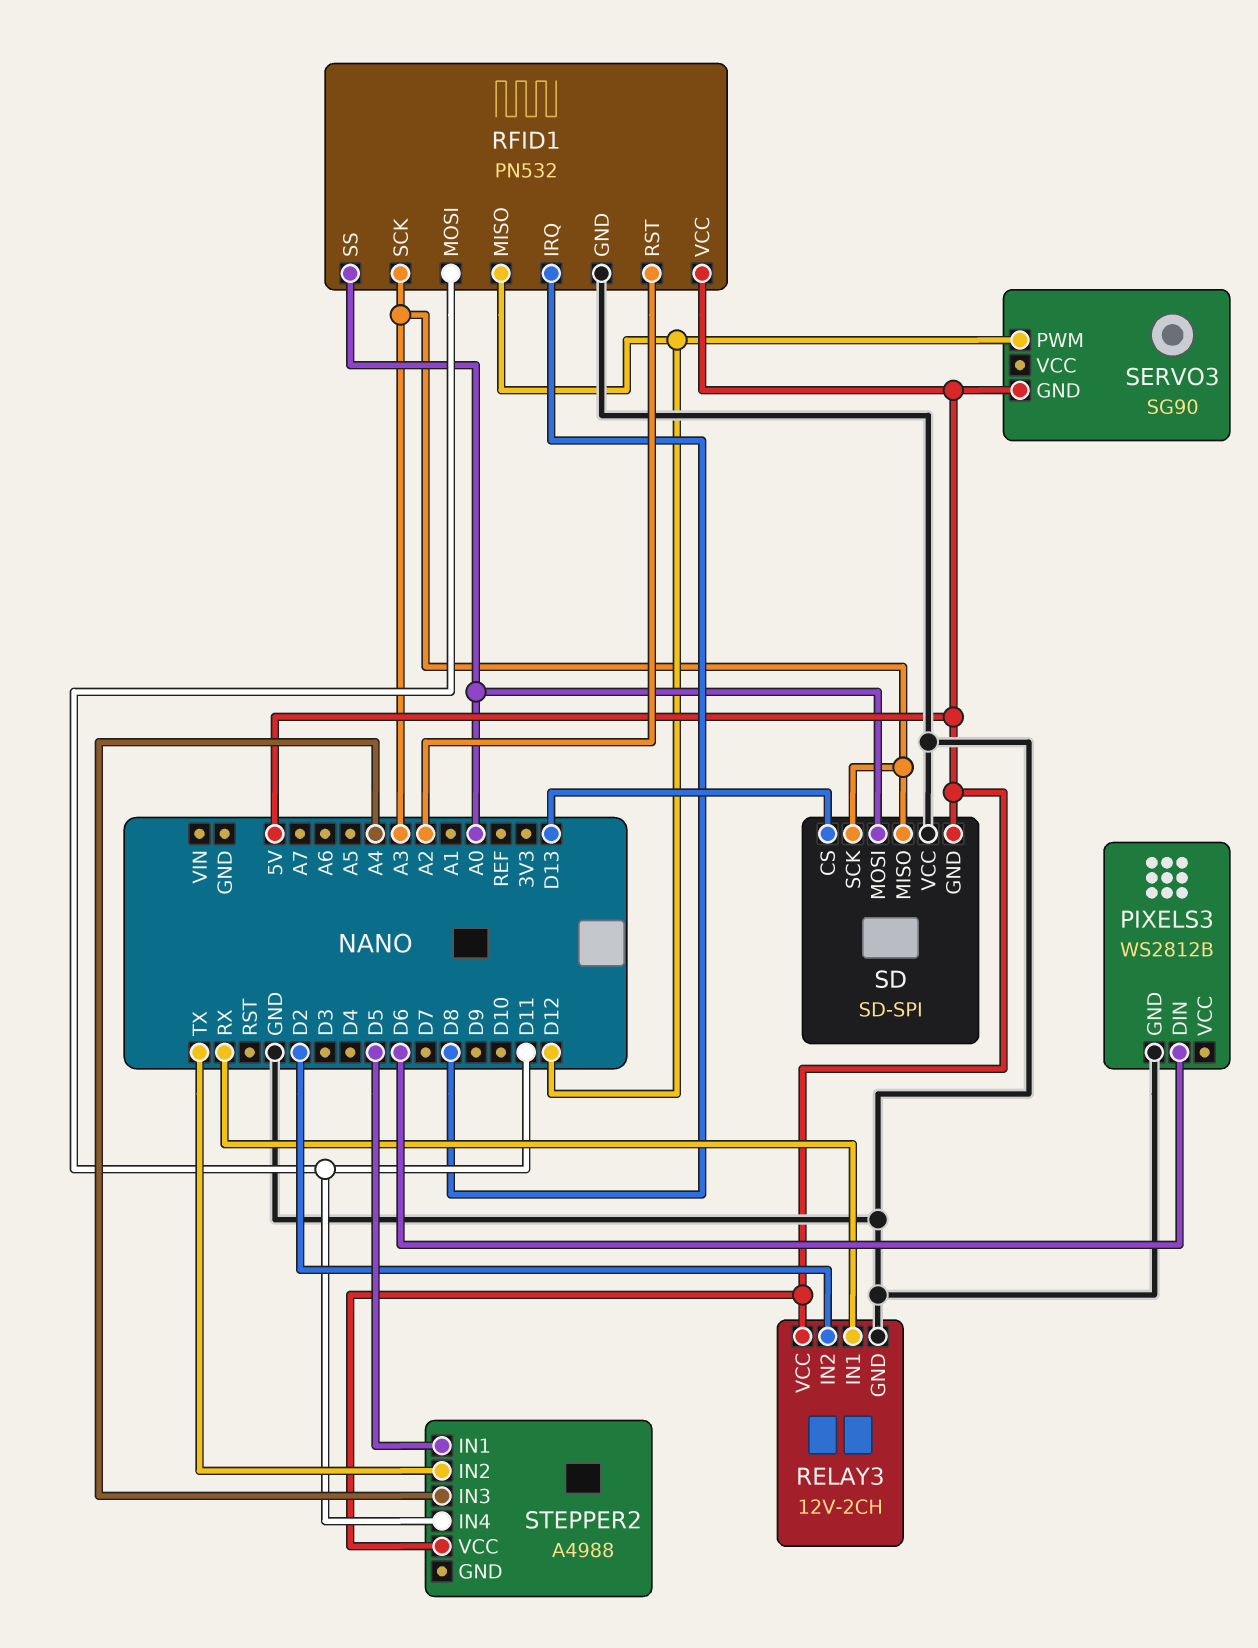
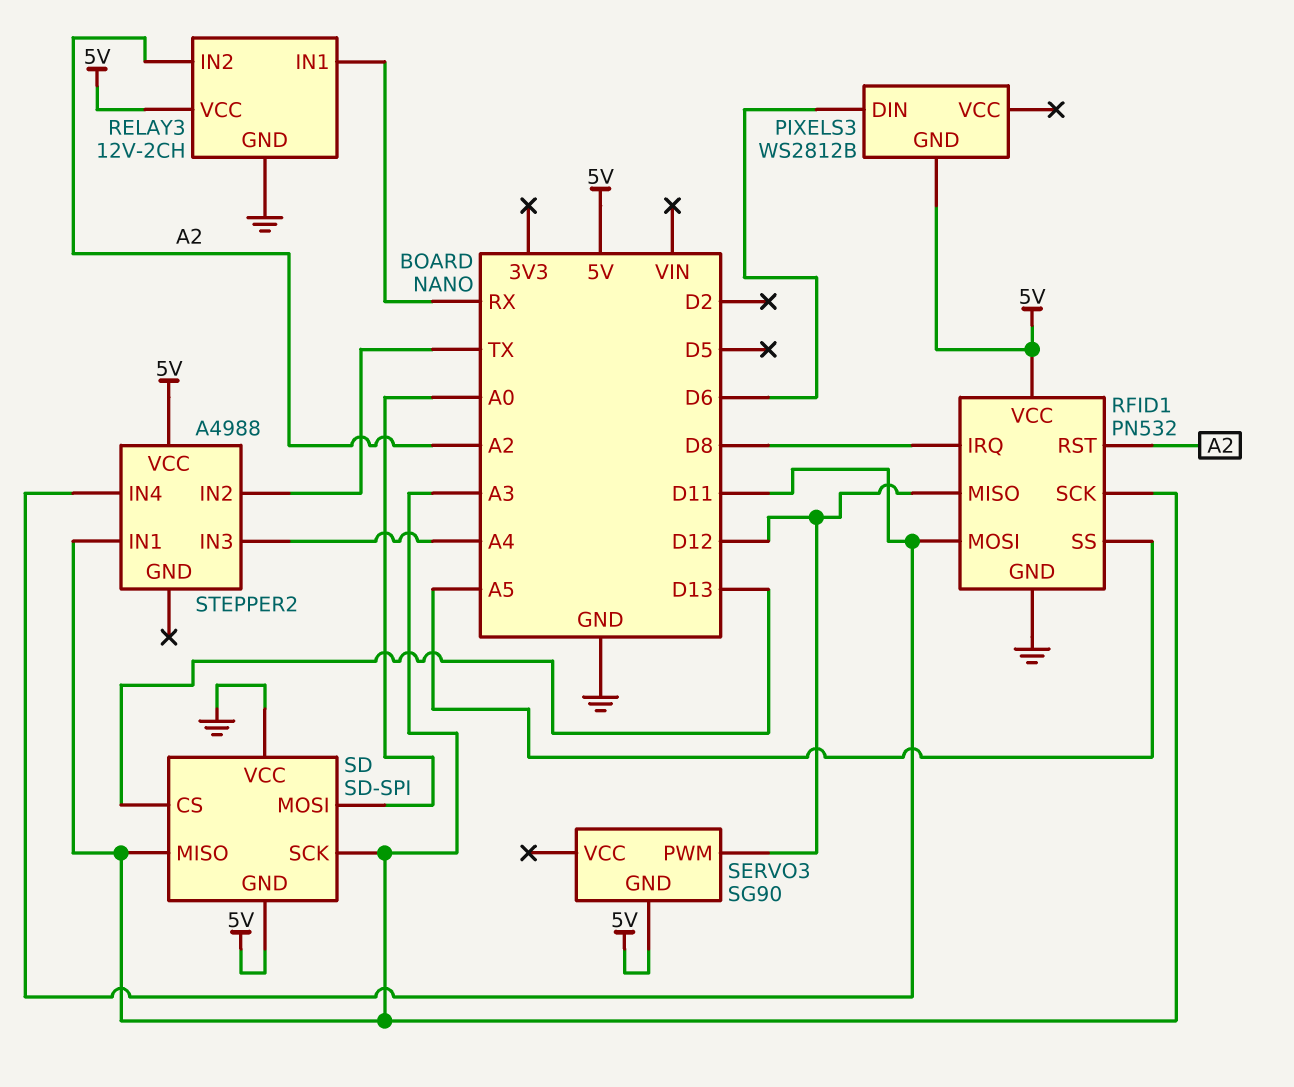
PIXELS3 pin GND: GND -> 5V
RELAY3 pin IN2: D2 -> A2
RFID1 pin SS: A0 -> A5
STEPPER2 pin IN1: D5 -> A3

